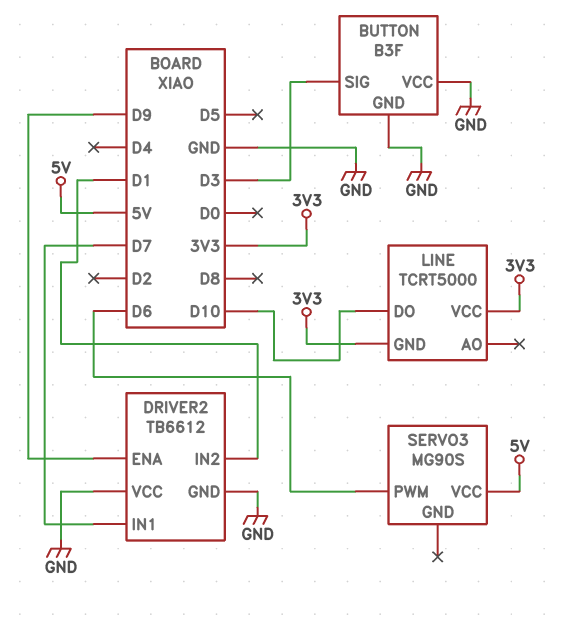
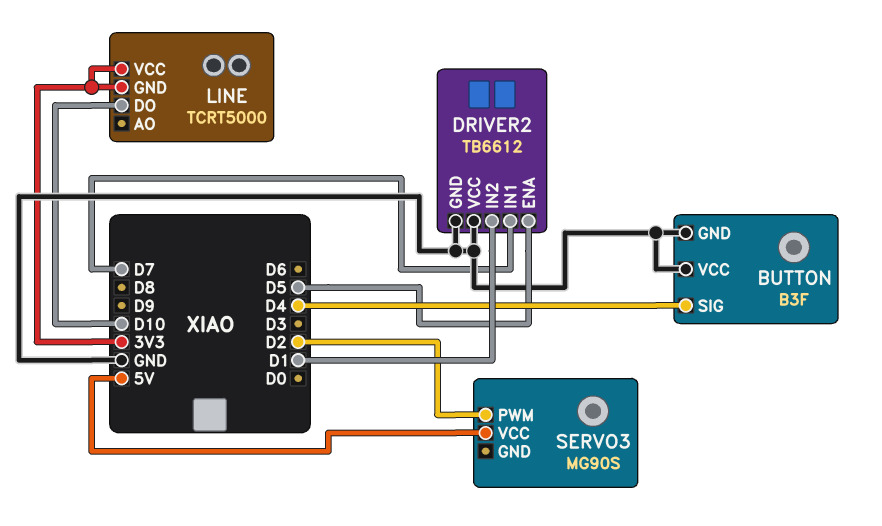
BUTTON pin SIG: D3 -> D4
DRIVER2 pin ENA: D9 -> D5
SERVO3 pin PWM: D6 -> D2

